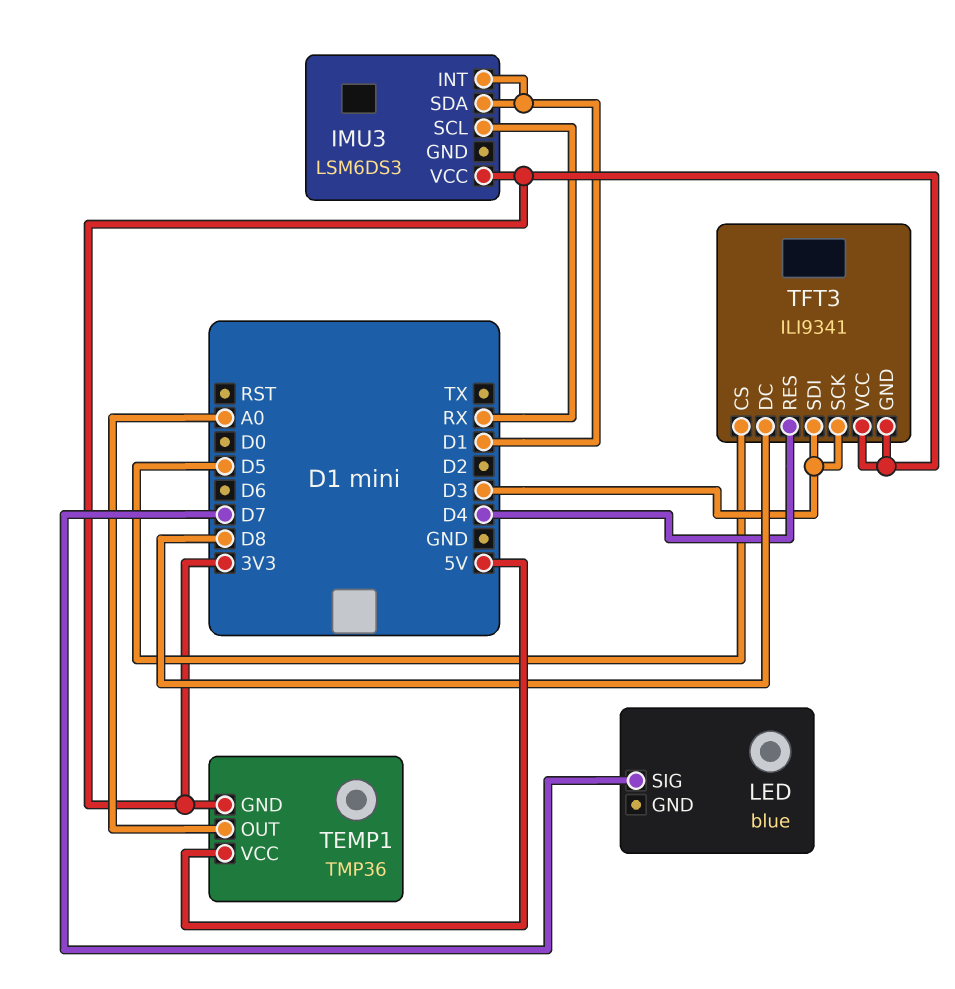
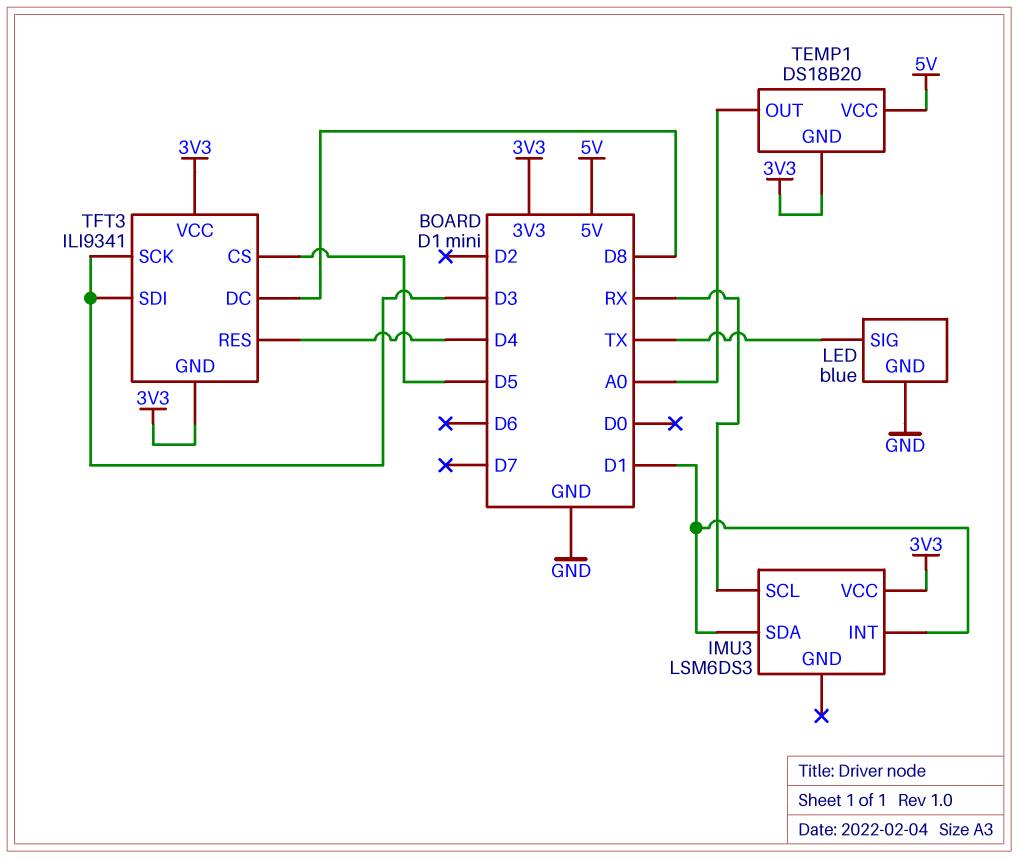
LED pin GND: none -> GND
LED pin SIG: D7 -> TX
TEMP1: TMP36 -> DS18B20

